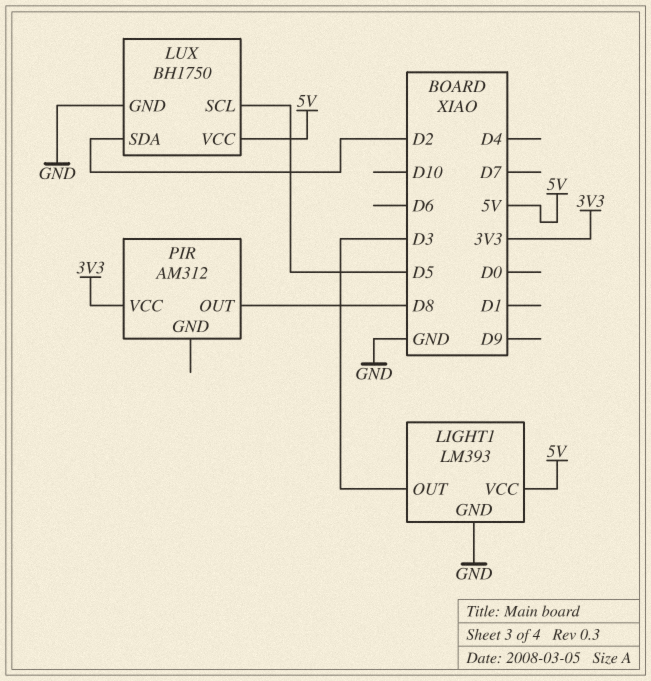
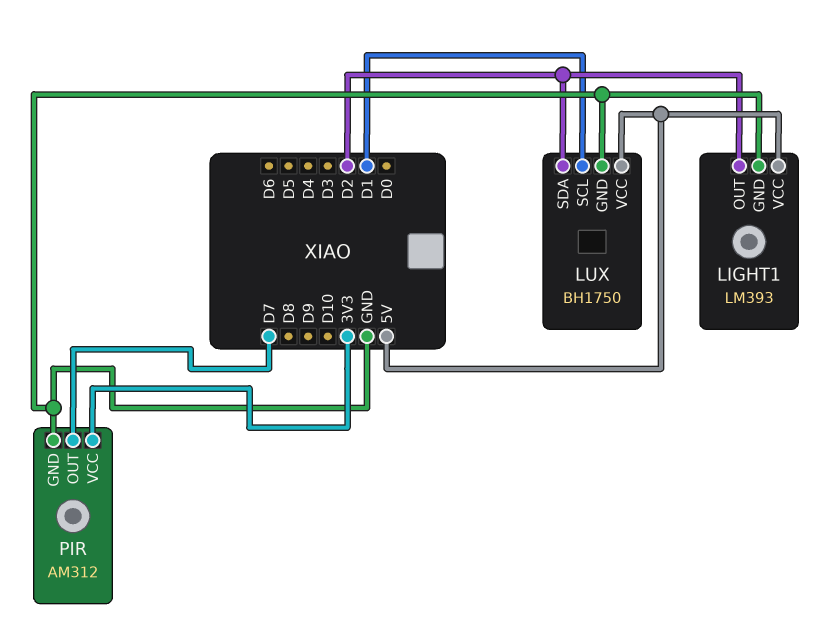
LIGHT1 pin OUT: D3 -> D2
LUX pin SCL: D5 -> D1
PIR pin GND: none -> GND
PIR pin OUT: D8 -> D7

